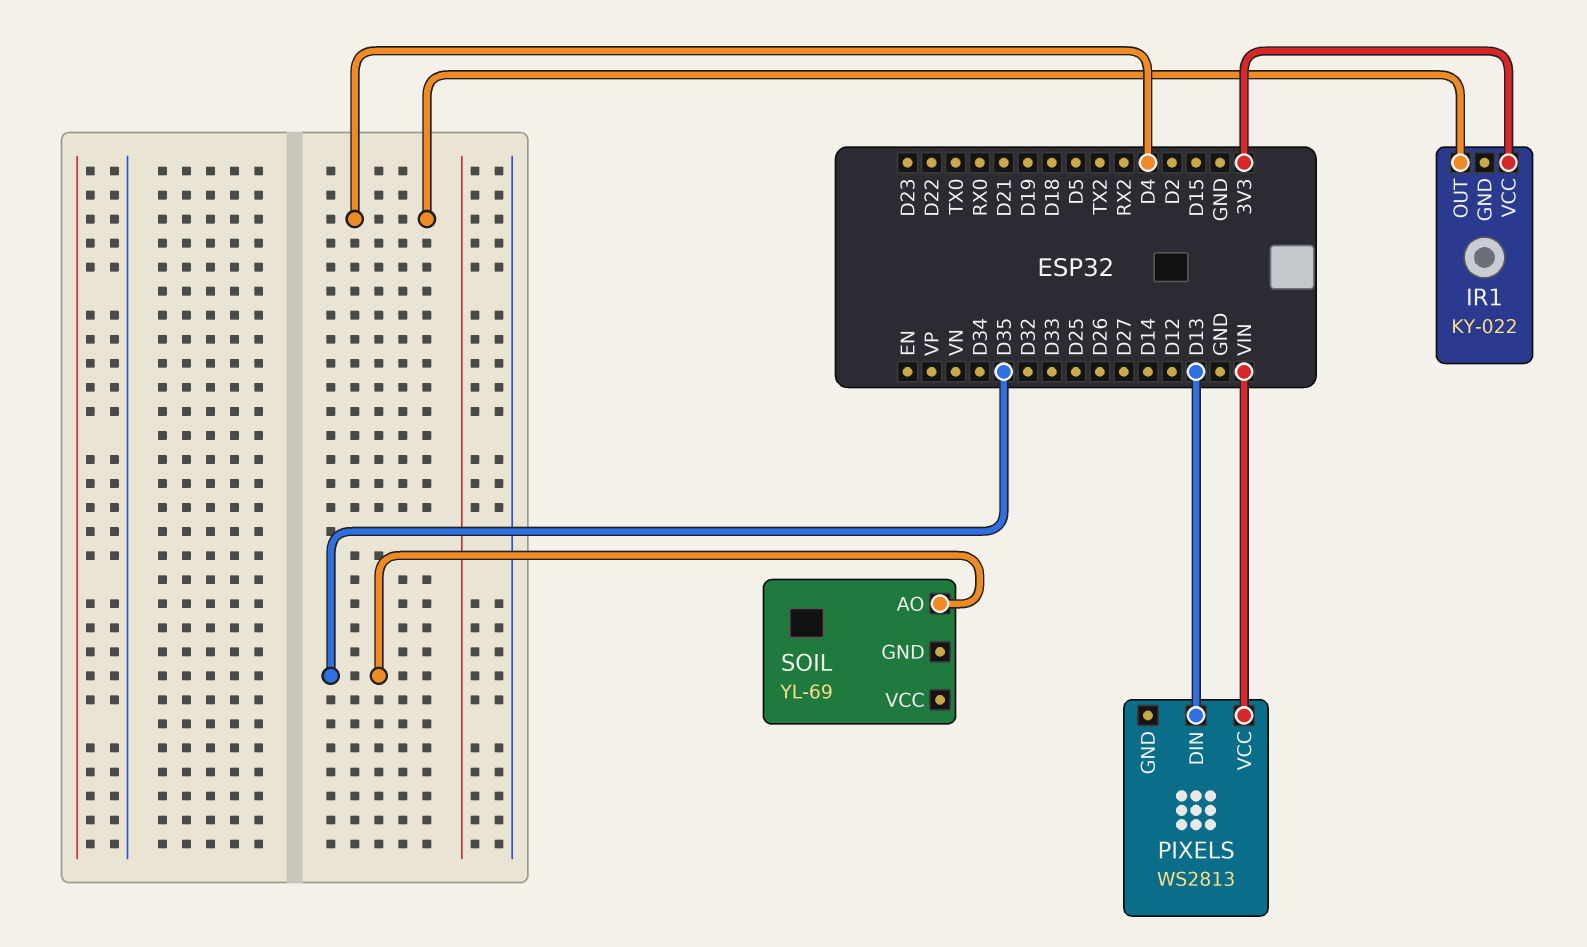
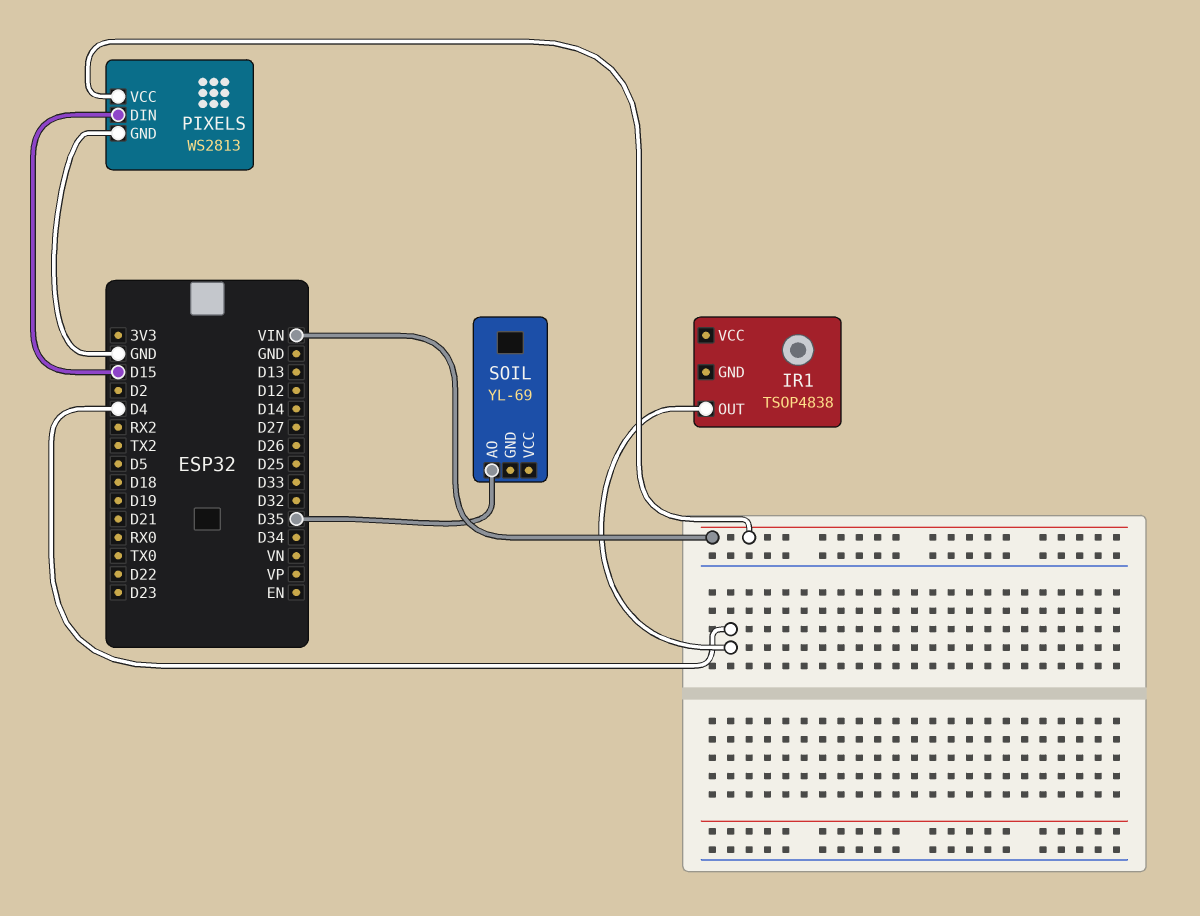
IR1: KY-022 -> TSOP4838
IR1 pin VCC: 3V3 -> none
PIXELS pin DIN: D13 -> D15
PIXELS pin GND: none -> GND

